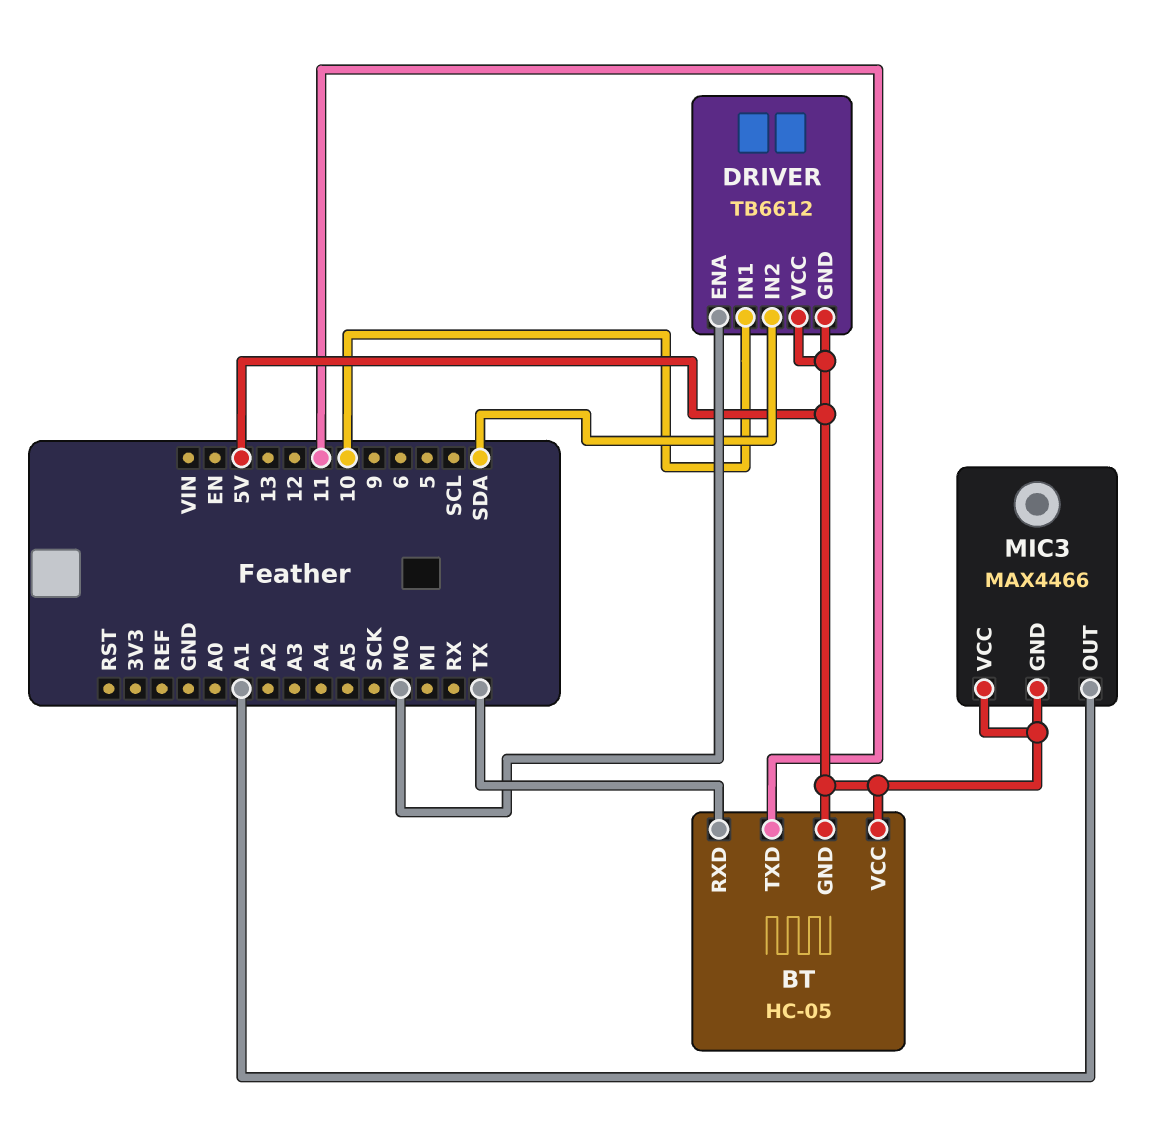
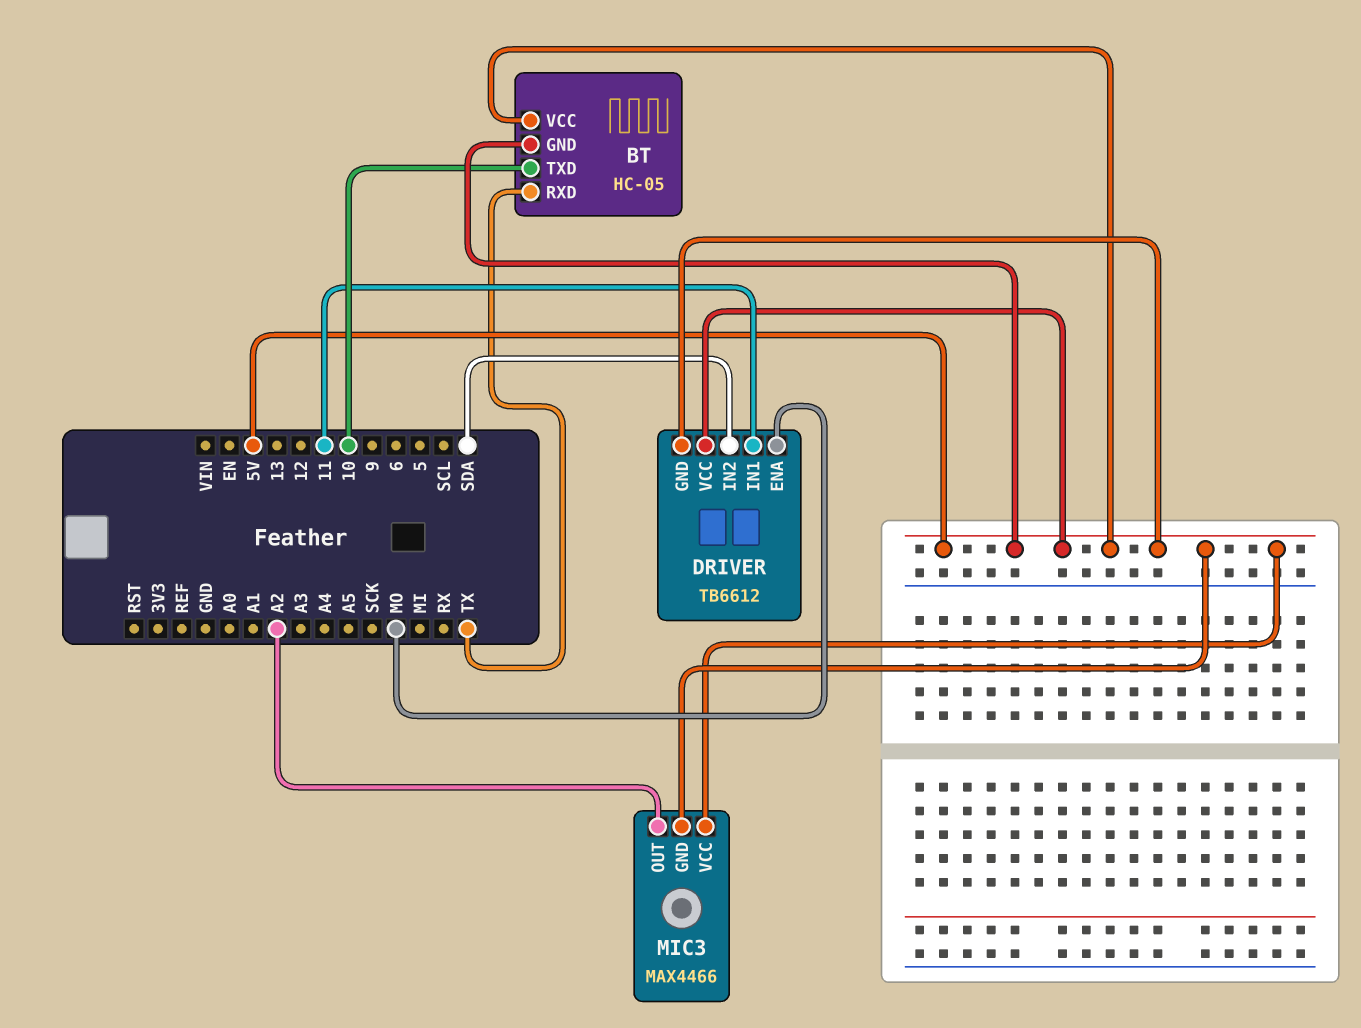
BT pin TXD: 11 -> 10
DRIVER pin IN1: 10 -> 11
MIC3 pin OUT: A1 -> A2

